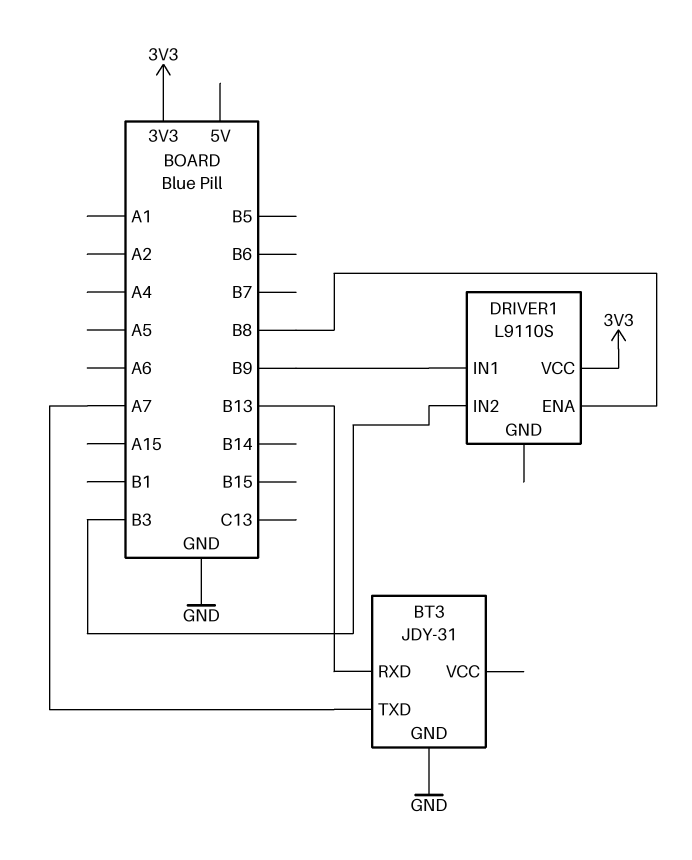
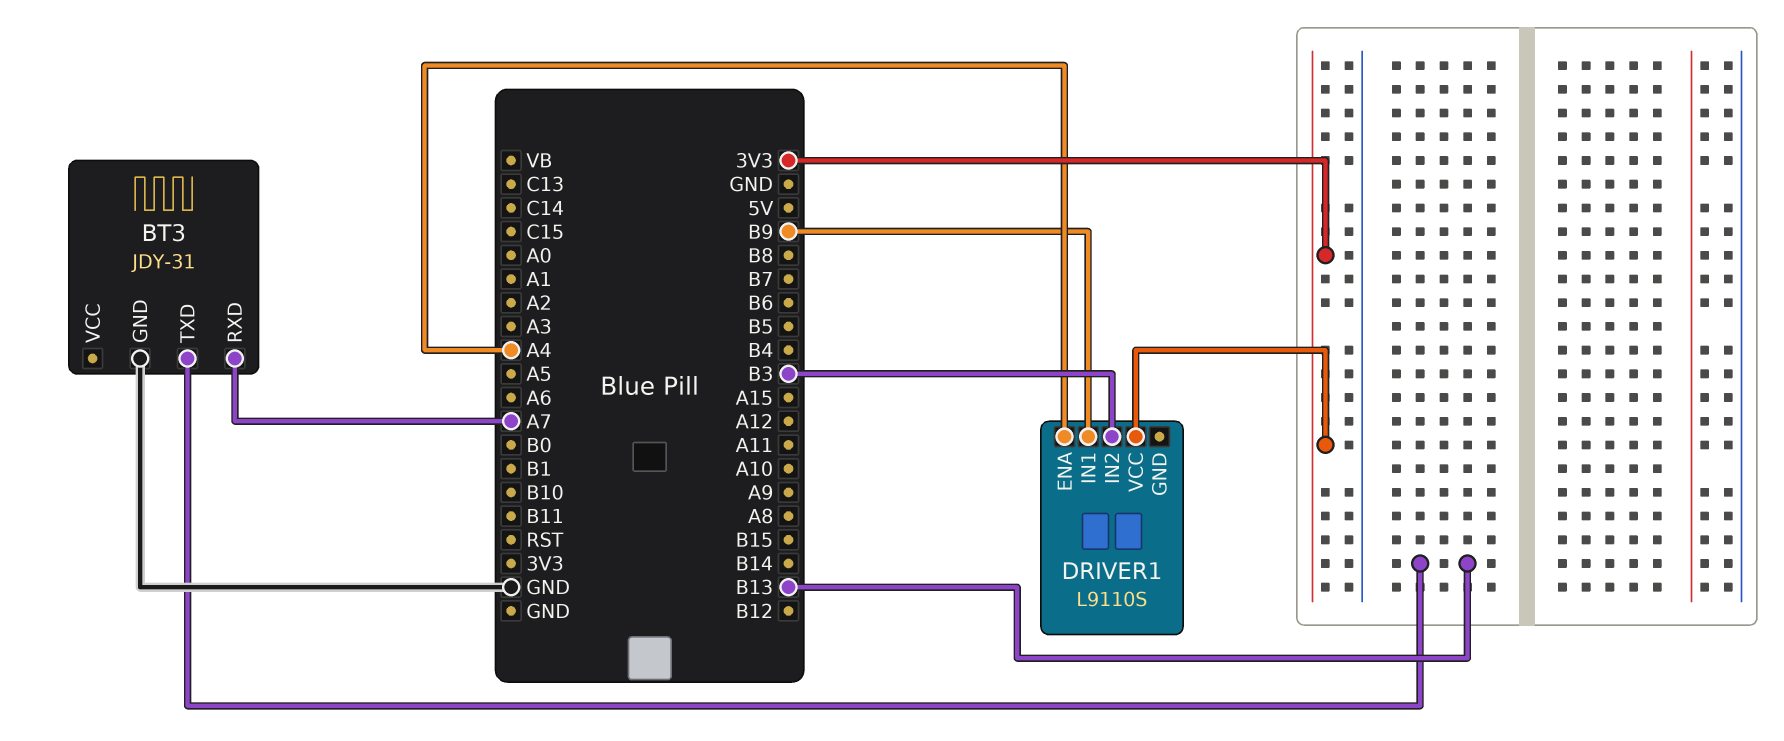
BT3 pin RXD: B13 -> A7
BT3 pin TXD: A7 -> B13
DRIVER1 pin ENA: B8 -> A4

